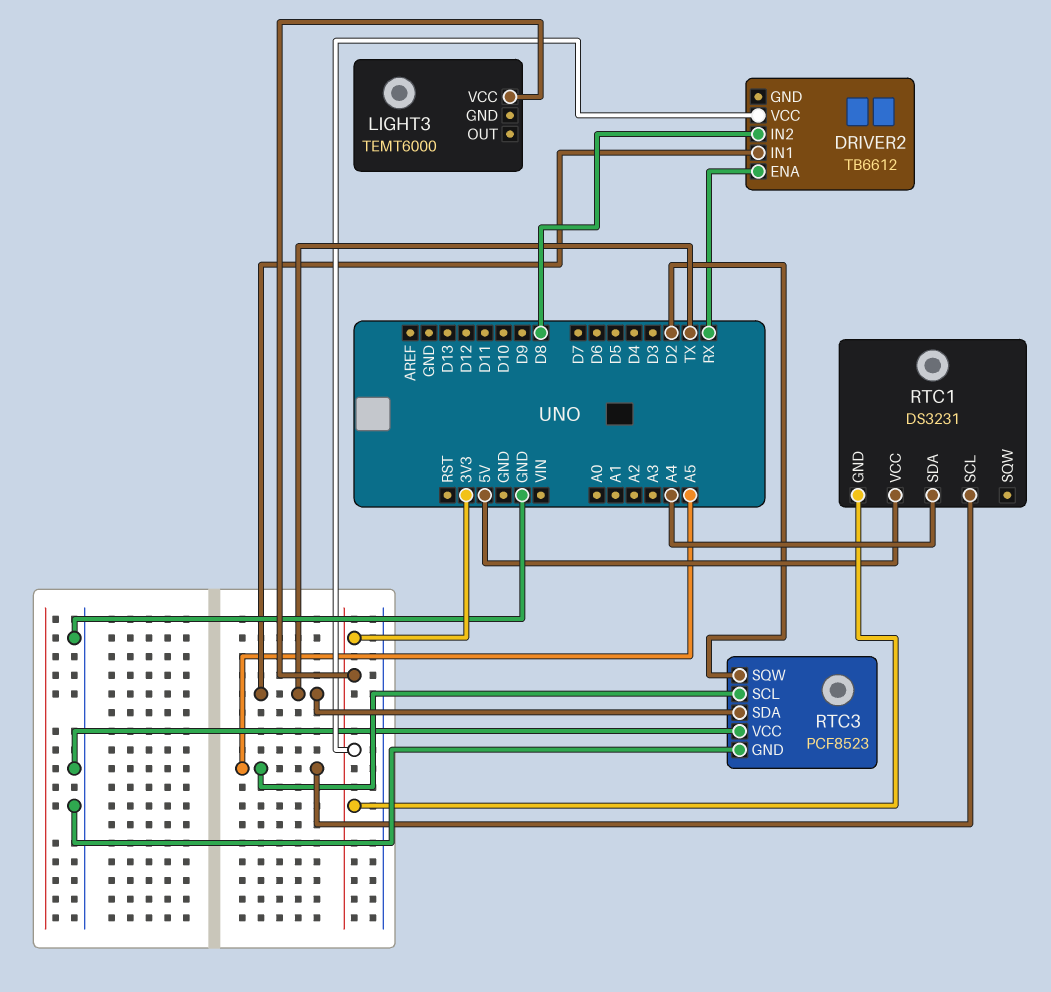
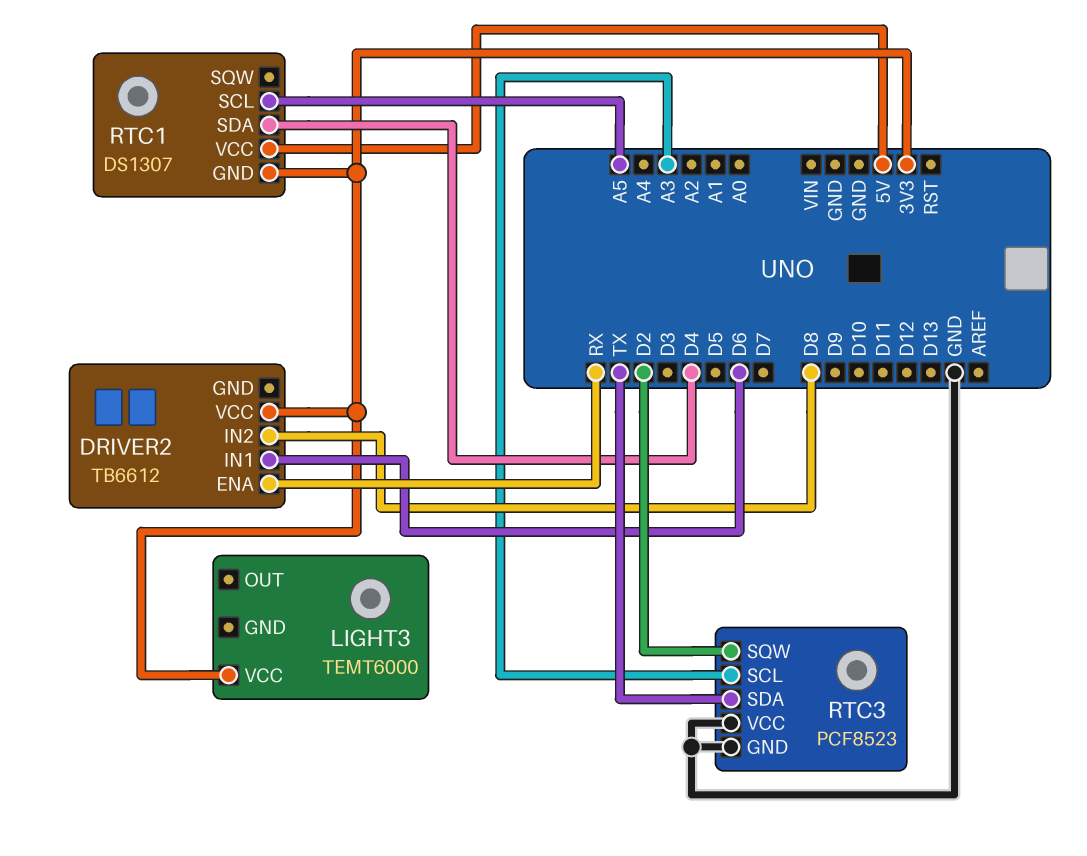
DRIVER2 pin IN1: TX -> D6
RTC1: DS3231 -> DS1307
RTC1 pin SDA: A4 -> D4
RTC3 pin SCL: A5 -> A3

